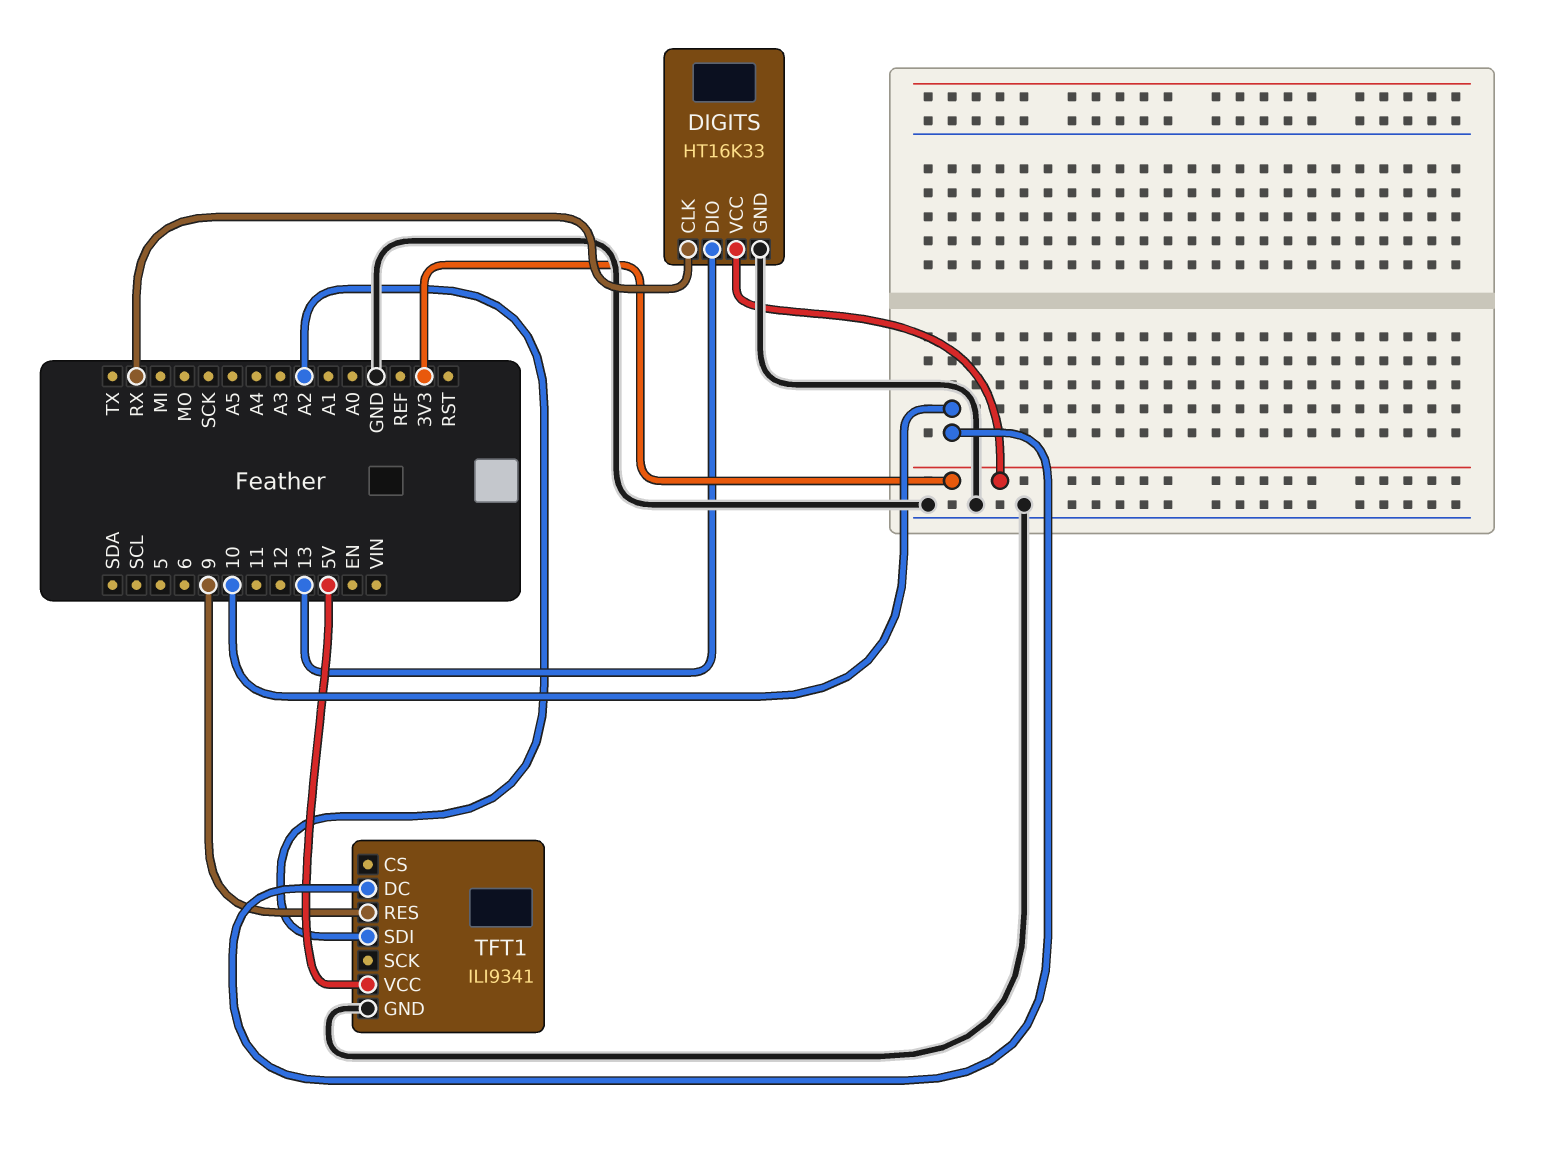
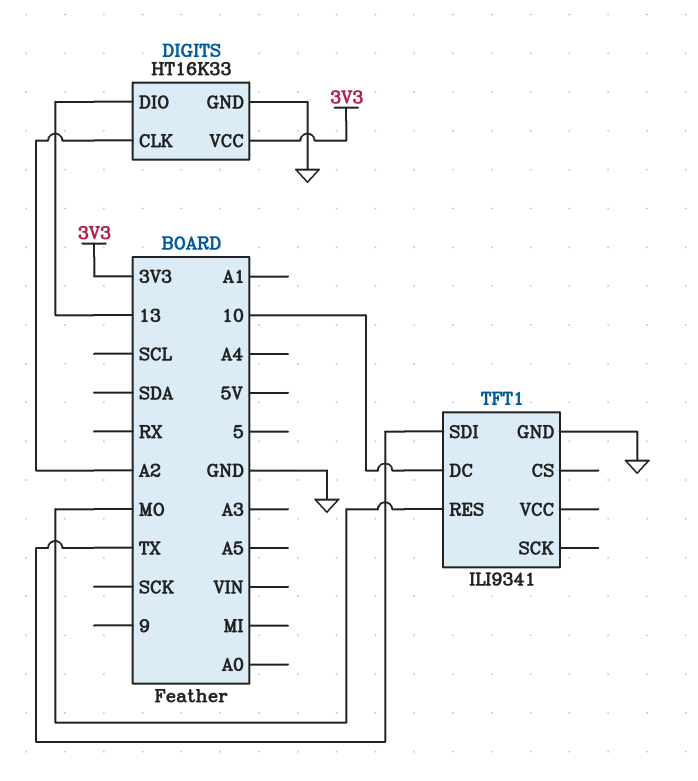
DIGITS pin CLK: RX -> A2
TFT1 pin RES: 9 -> MO
TFT1 pin SDI: A2 -> TX
TFT1 pin VCC: 5V -> none

